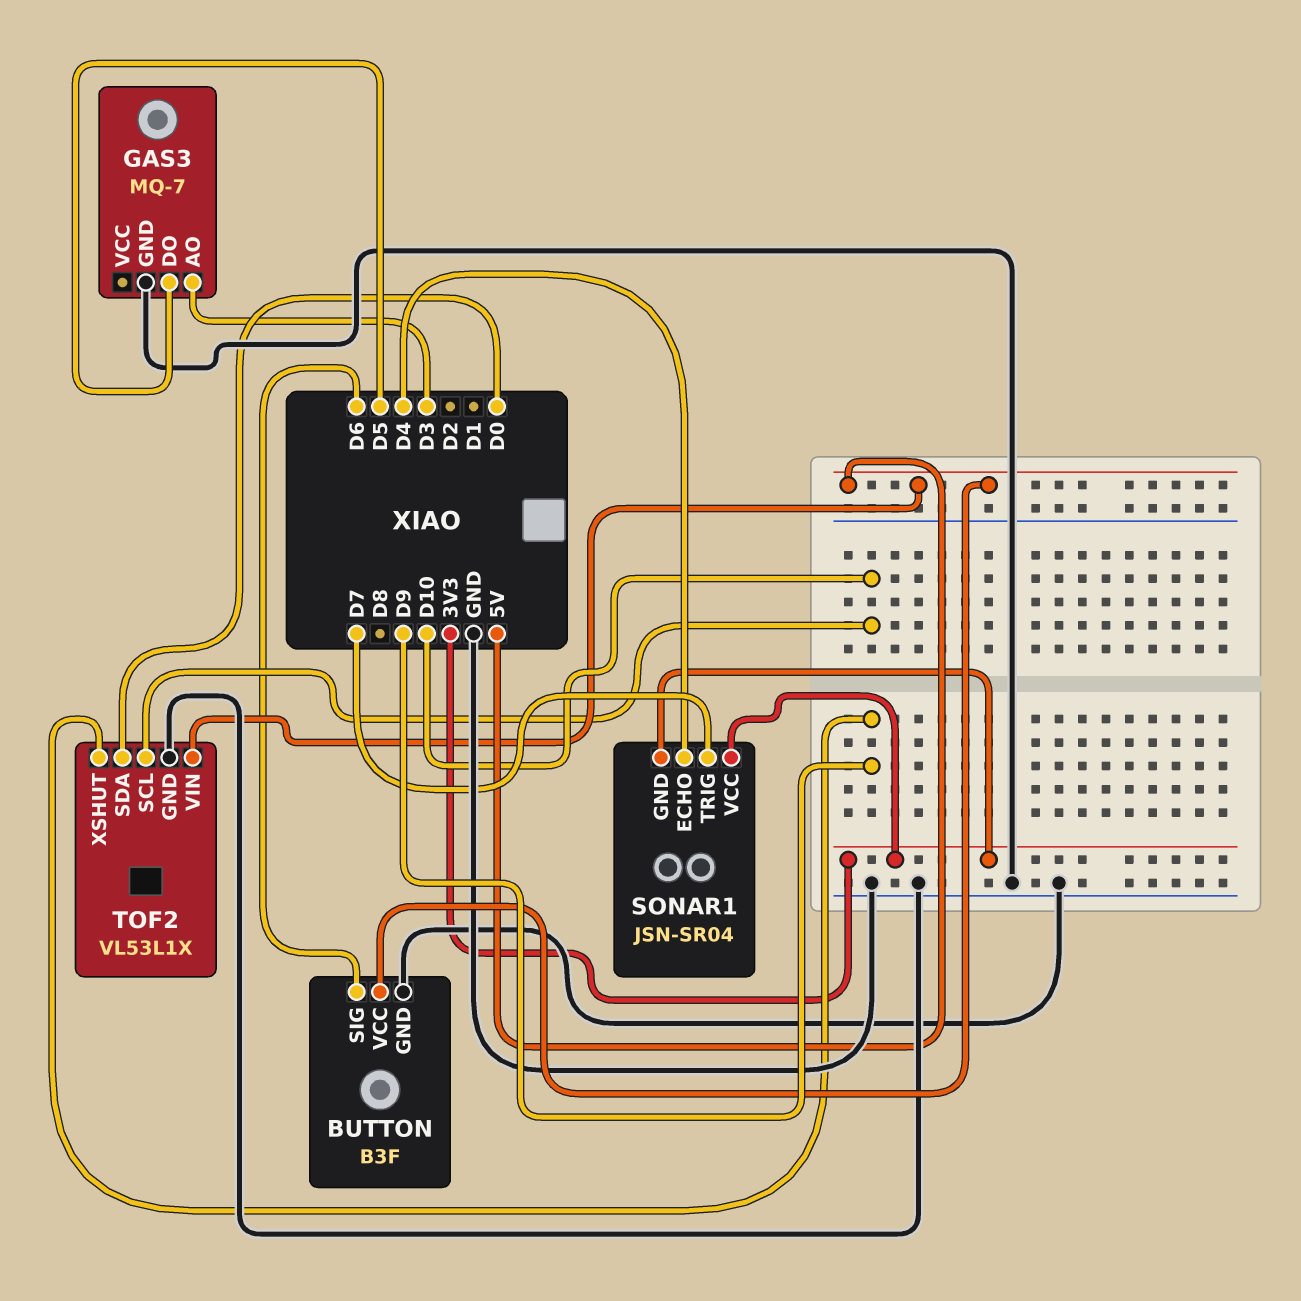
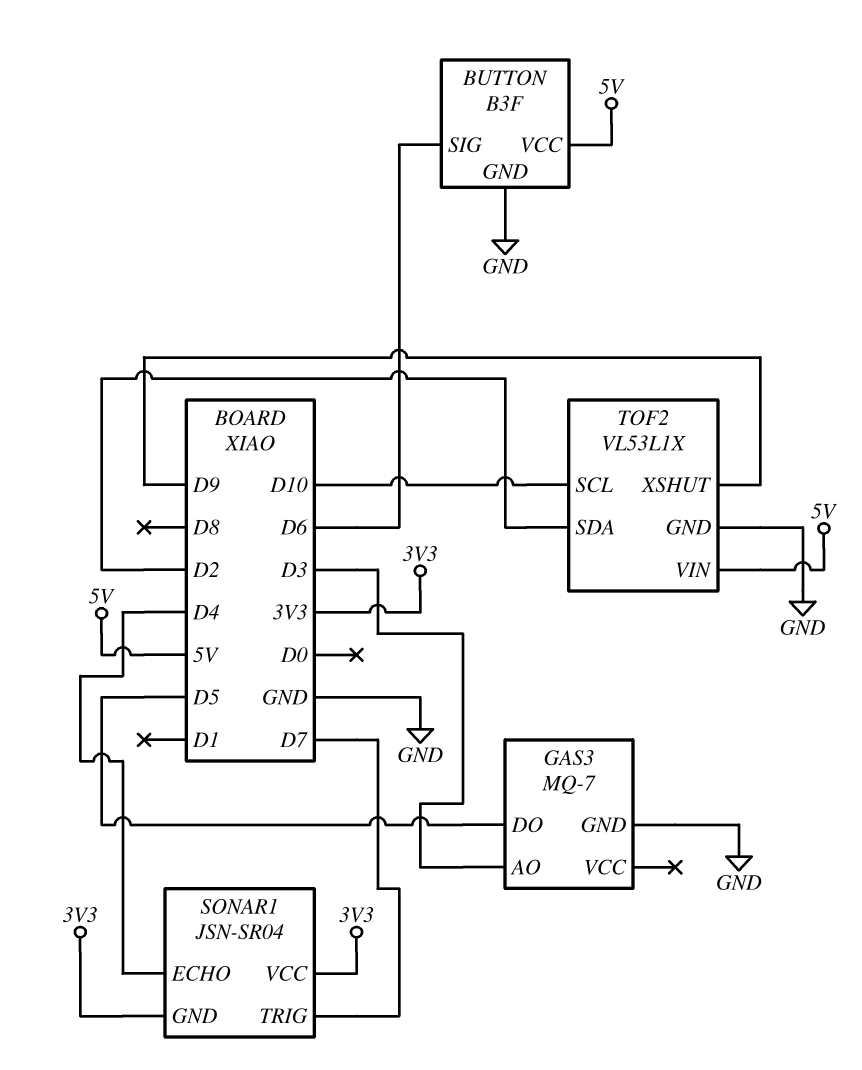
TOF2 pin SDA: D0 -> D2

